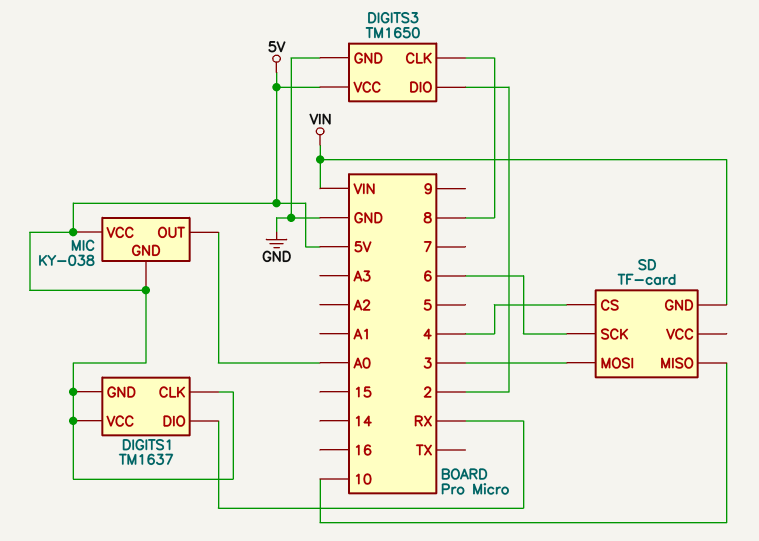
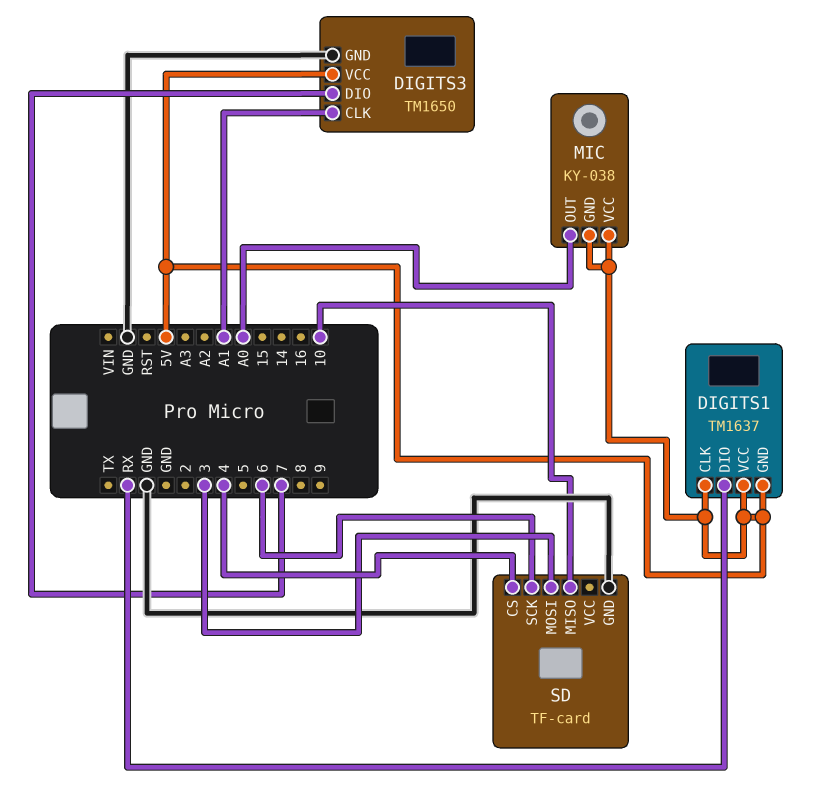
DIGITS3 pin CLK: 8 -> A1
DIGITS3 pin DIO: 2 -> 7
SD pin GND: VIN -> GND

